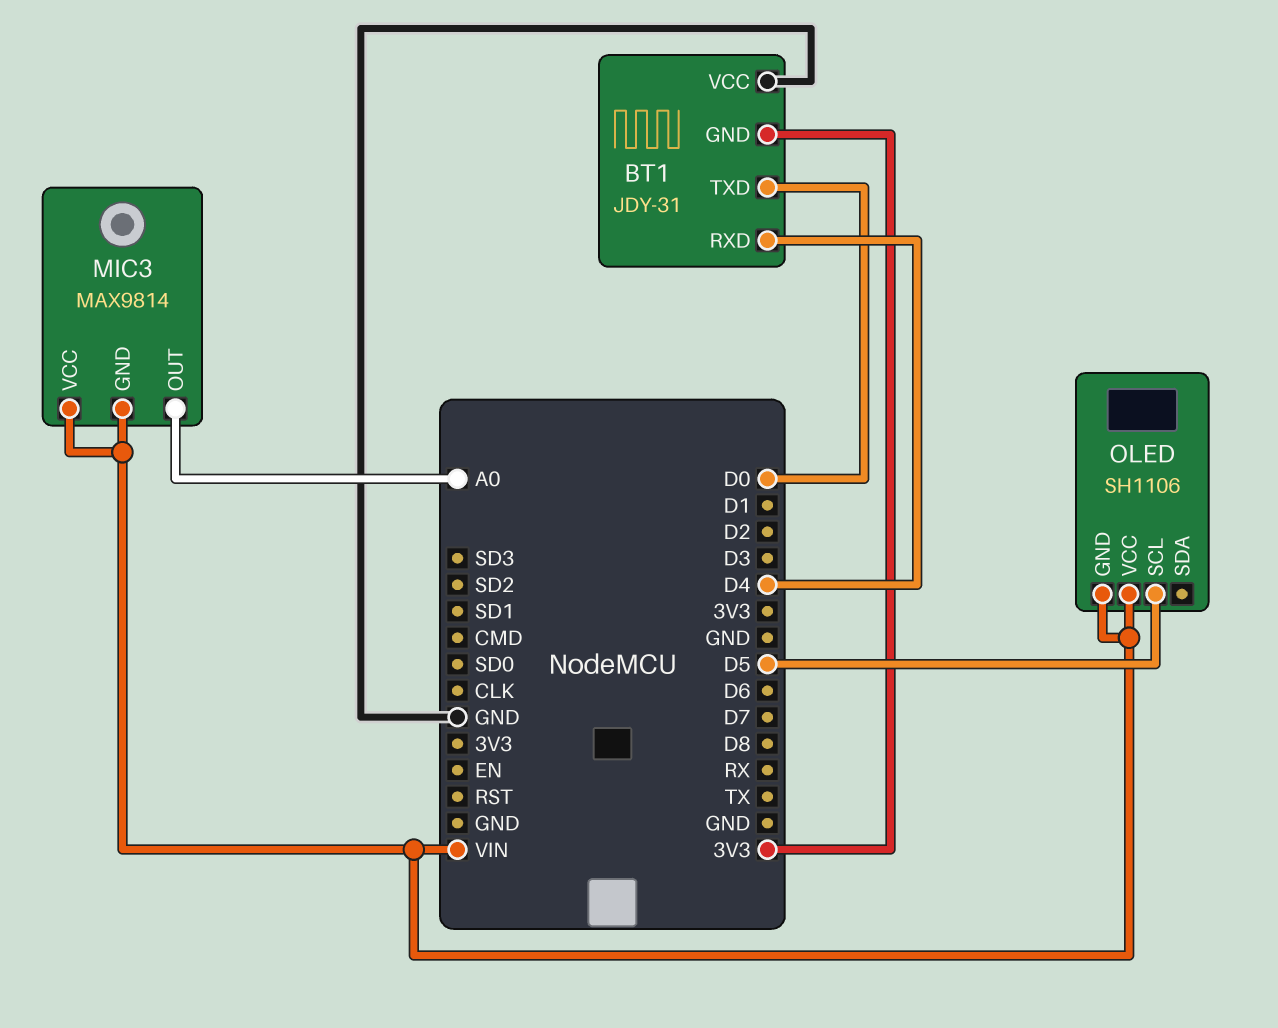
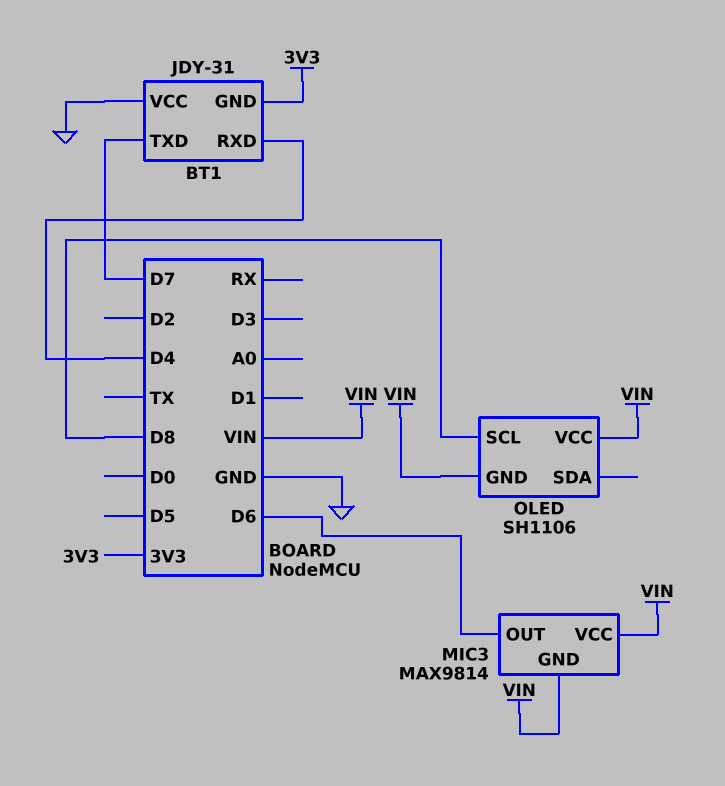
BT1 pin TXD: D0 -> D7
MIC3 pin OUT: A0 -> D6
OLED pin SCL: D5 -> D8

